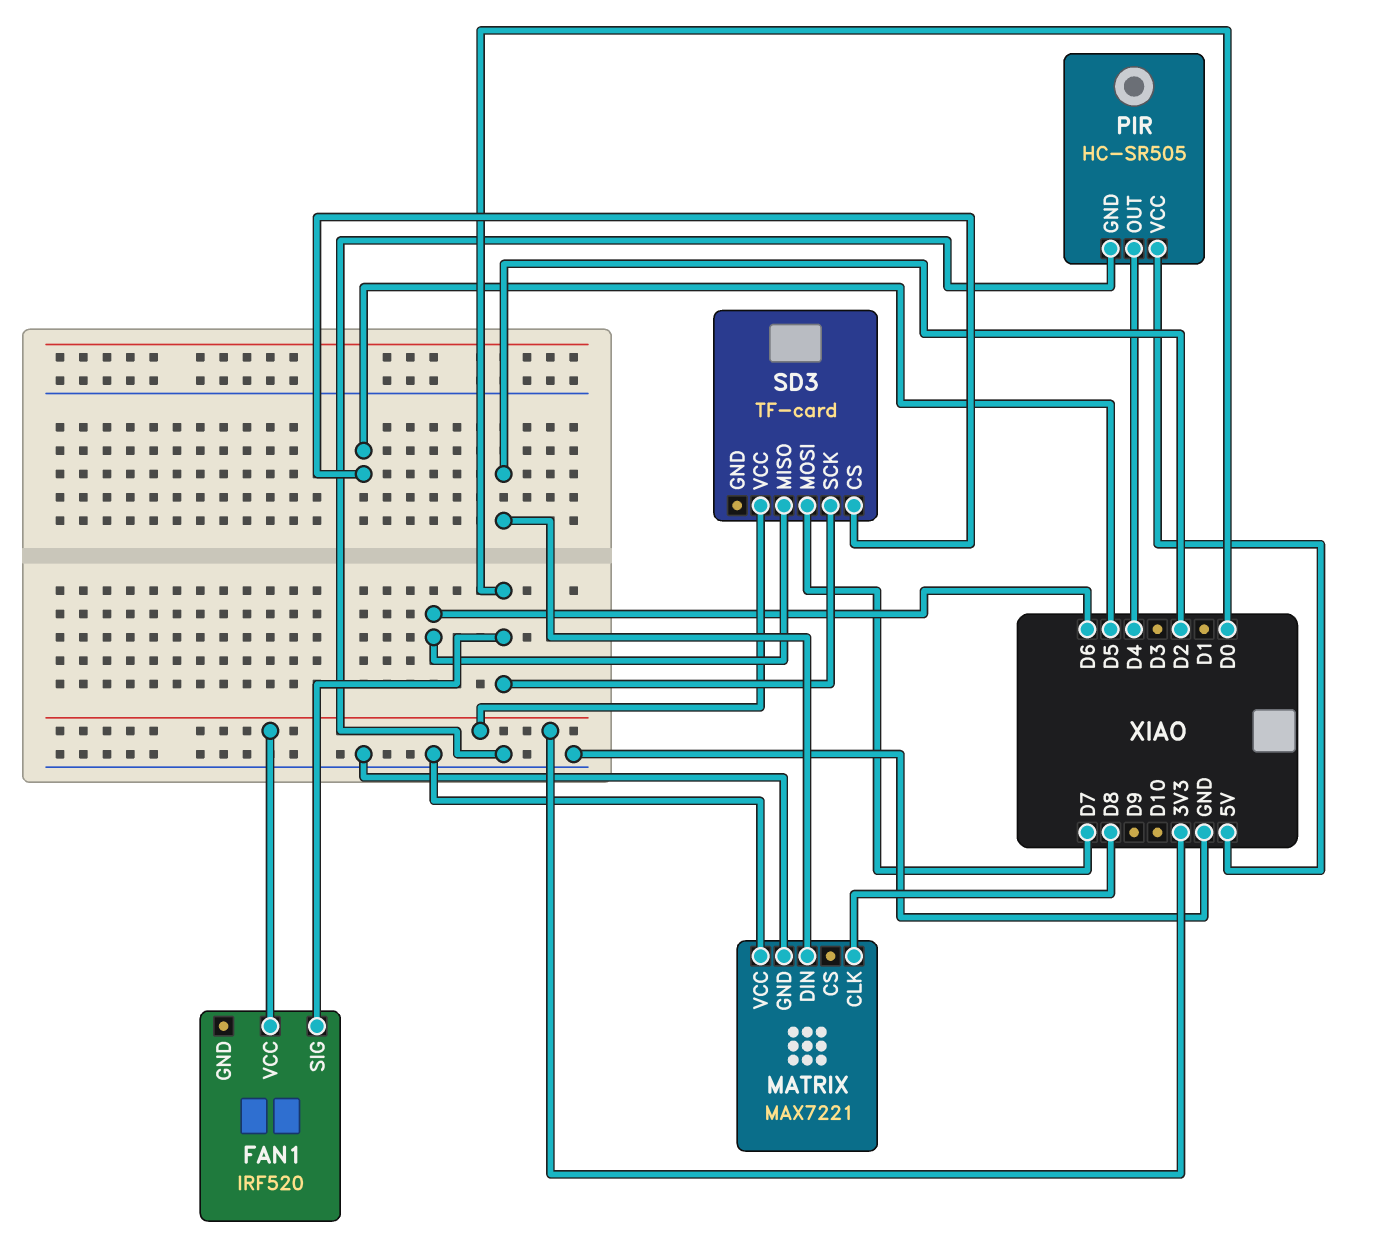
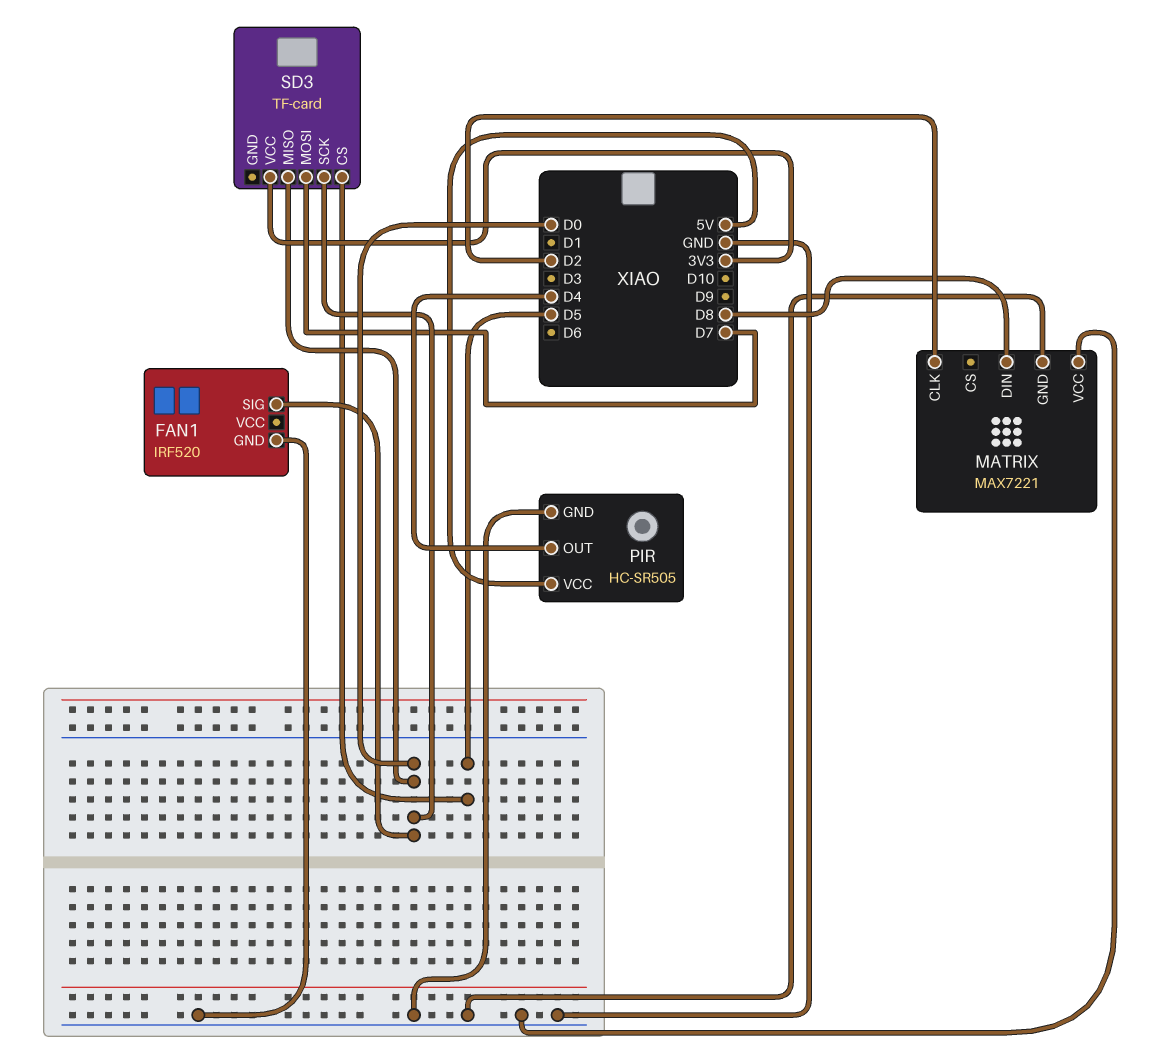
FAN1 pin GND: none -> GND
FAN1 pin VCC: 3V3 -> none
MATRIX pin CLK: D8 -> D2
MATRIX pin DIN: D2 -> D8
SD3 pin MISO: D6 -> D0

